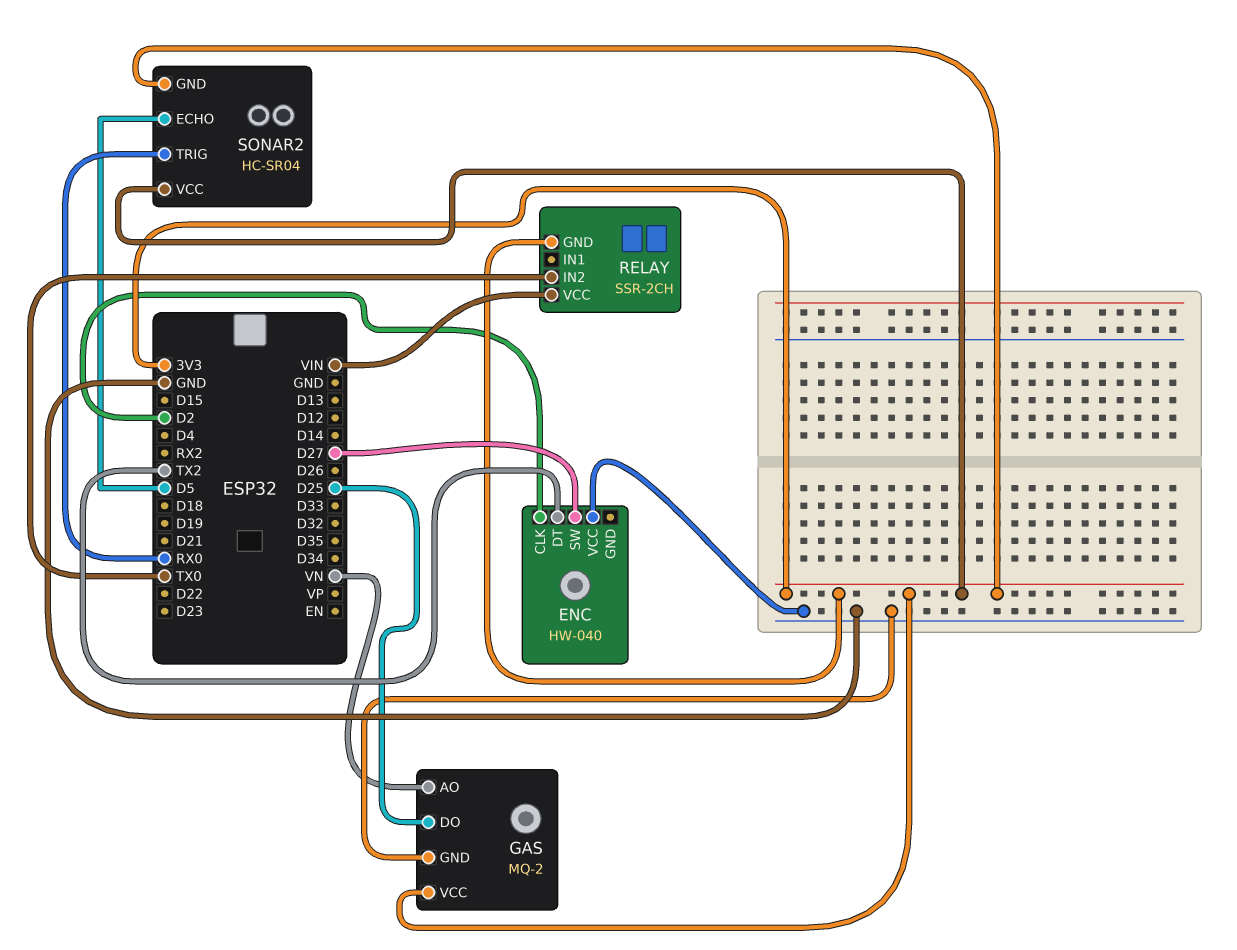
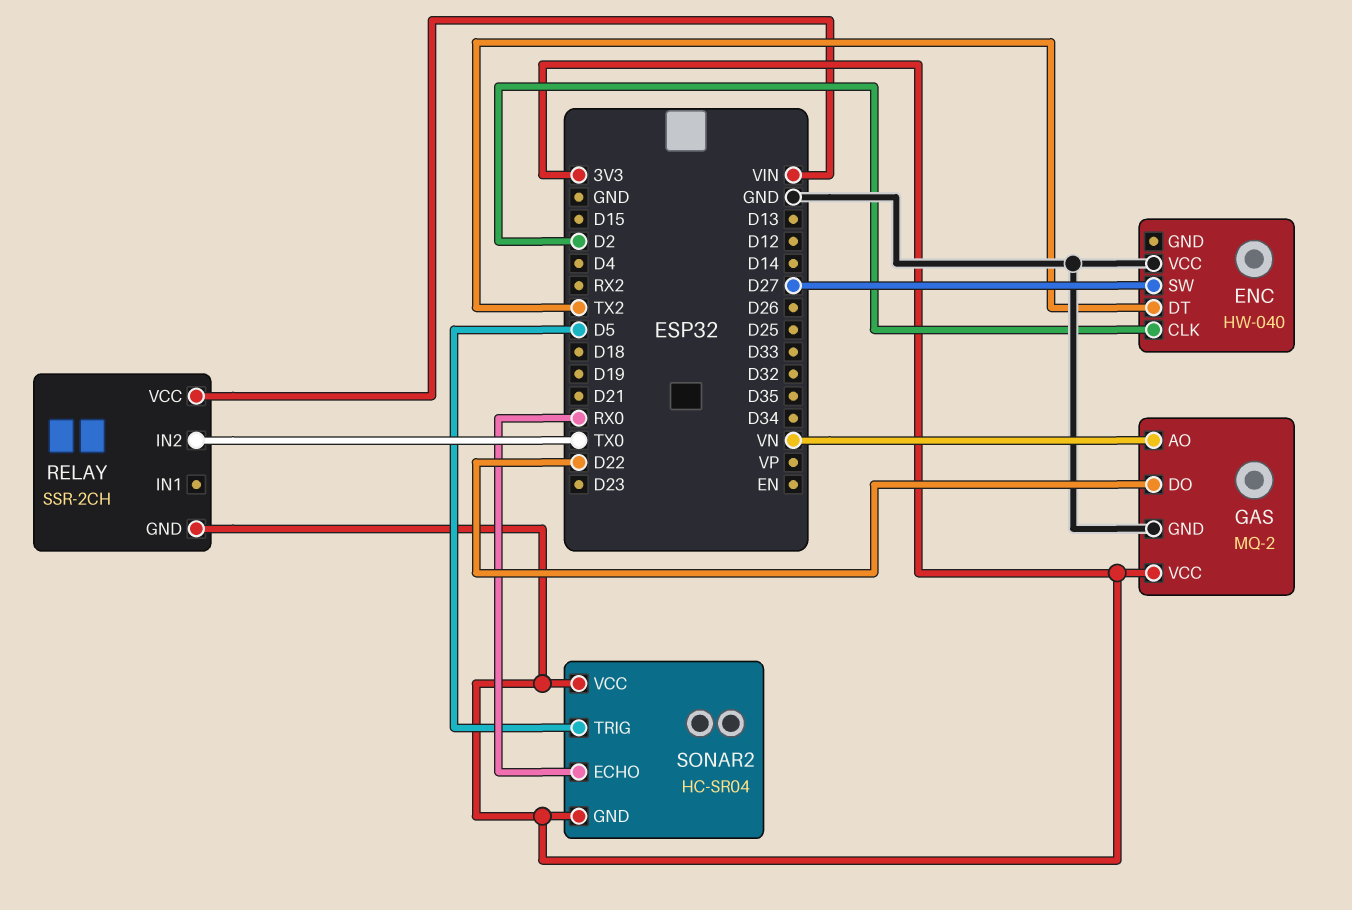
GAS pin DO: D25 -> D22
SONAR2 pin ECHO: D5 -> RX0
SONAR2 pin TRIG: RX0 -> D5

